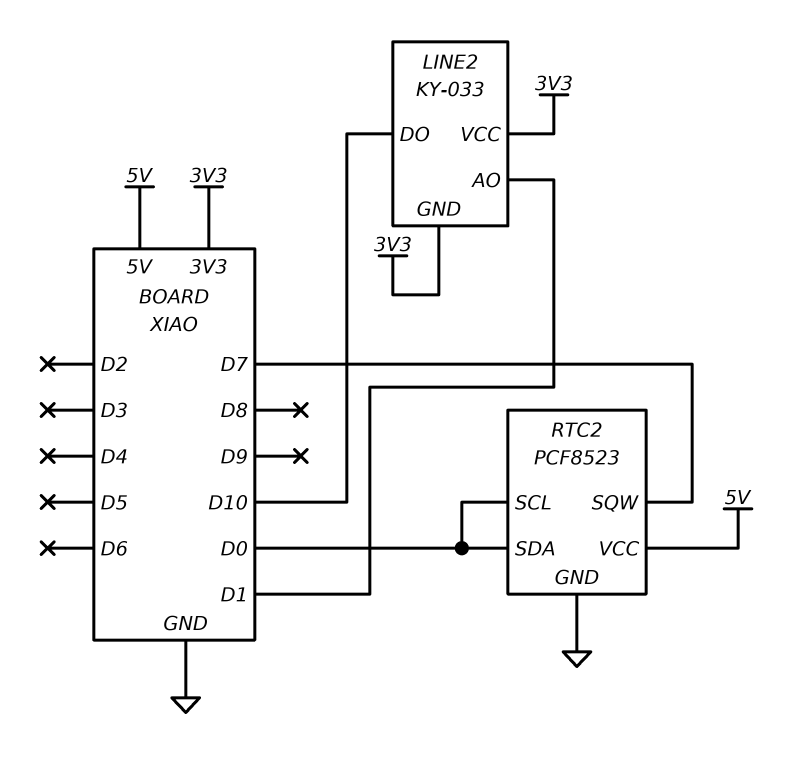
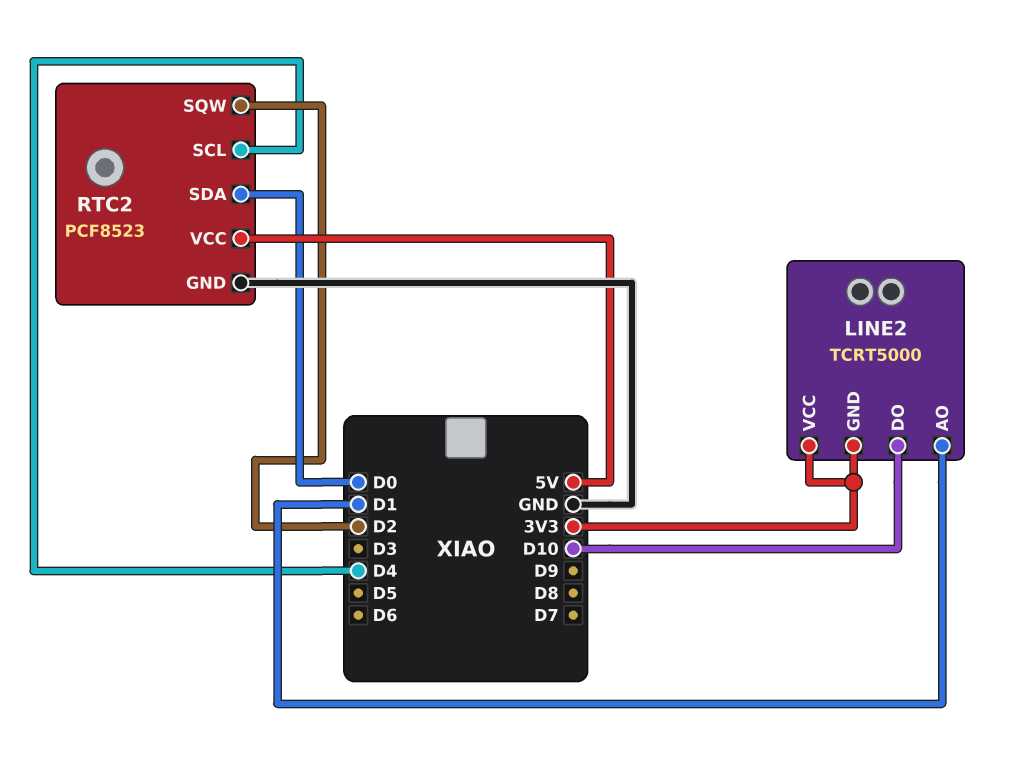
LINE2: KY-033 -> TCRT5000
RTC2 pin SCL: D0 -> D4
RTC2 pin SQW: D7 -> D2

